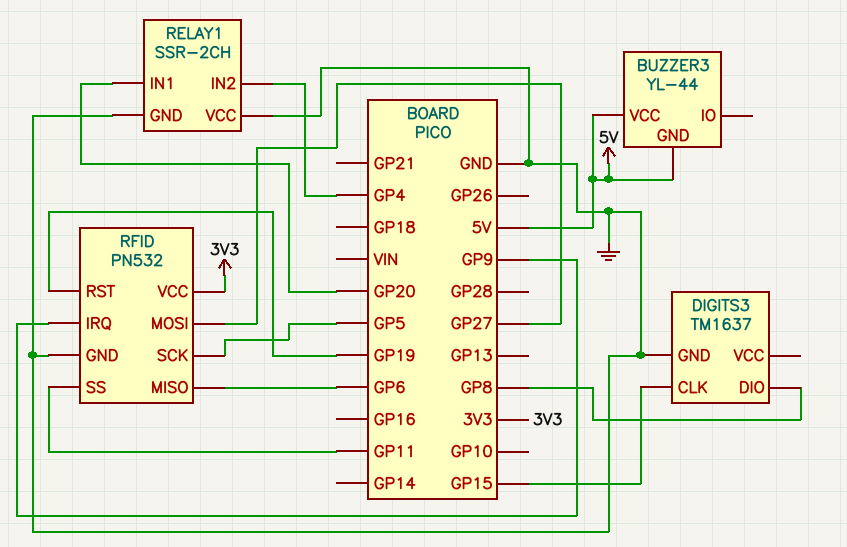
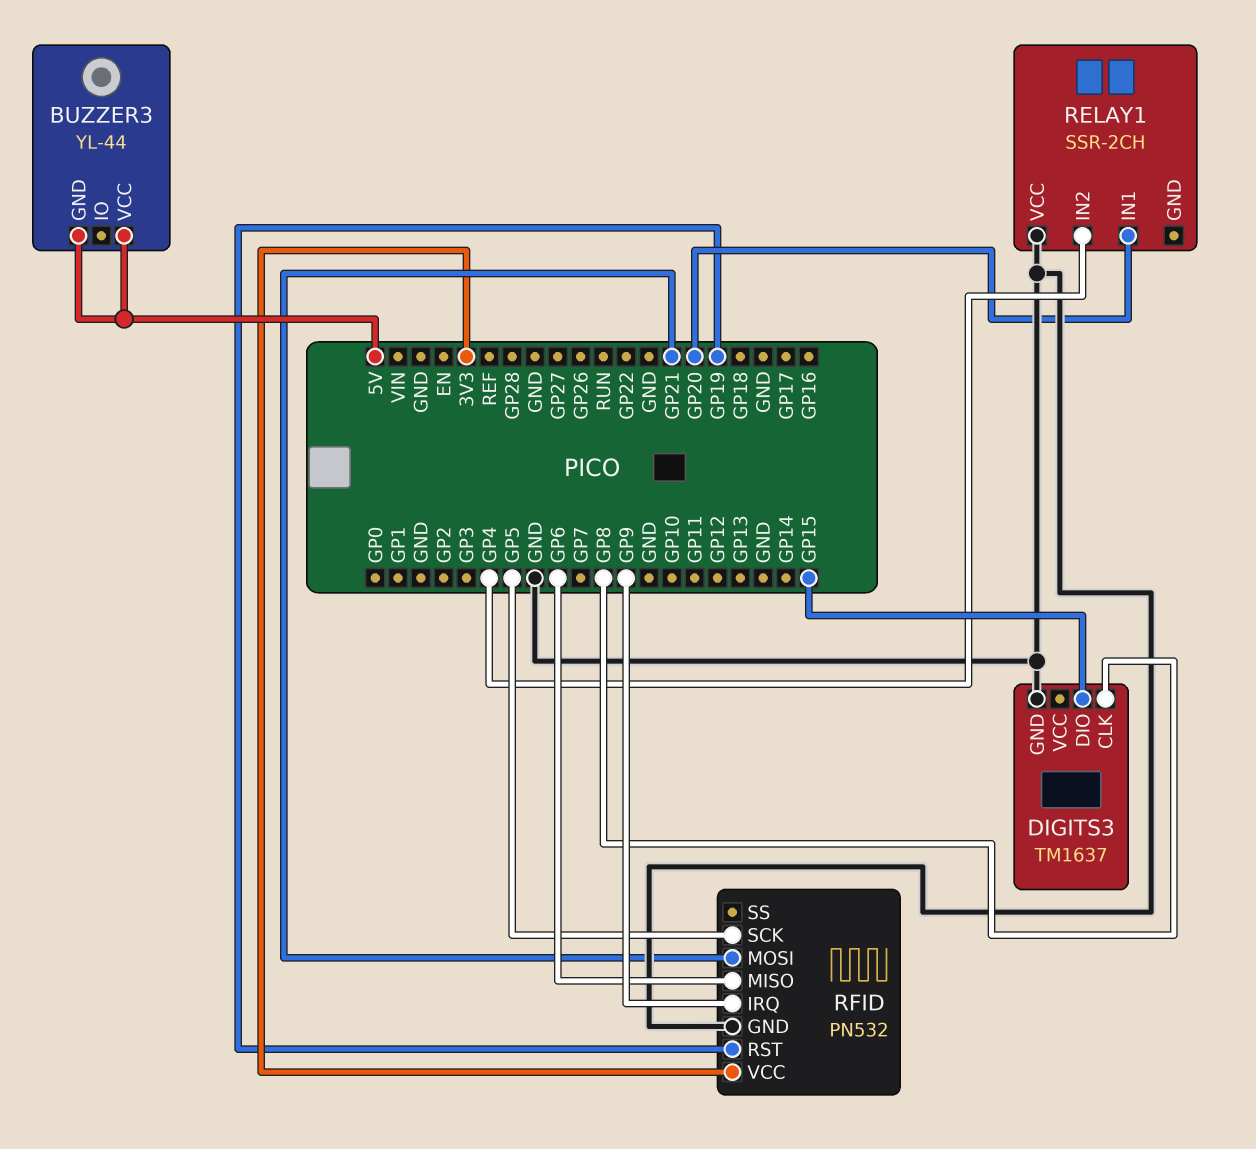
DIGITS3 pin CLK: GP15 -> GP8
DIGITS3 pin DIO: GP8 -> GP15
RELAY1 pin GND: GND -> none
RFID pin MOSI: GP27 -> GP21
RFID pin SS: GP11 -> none

